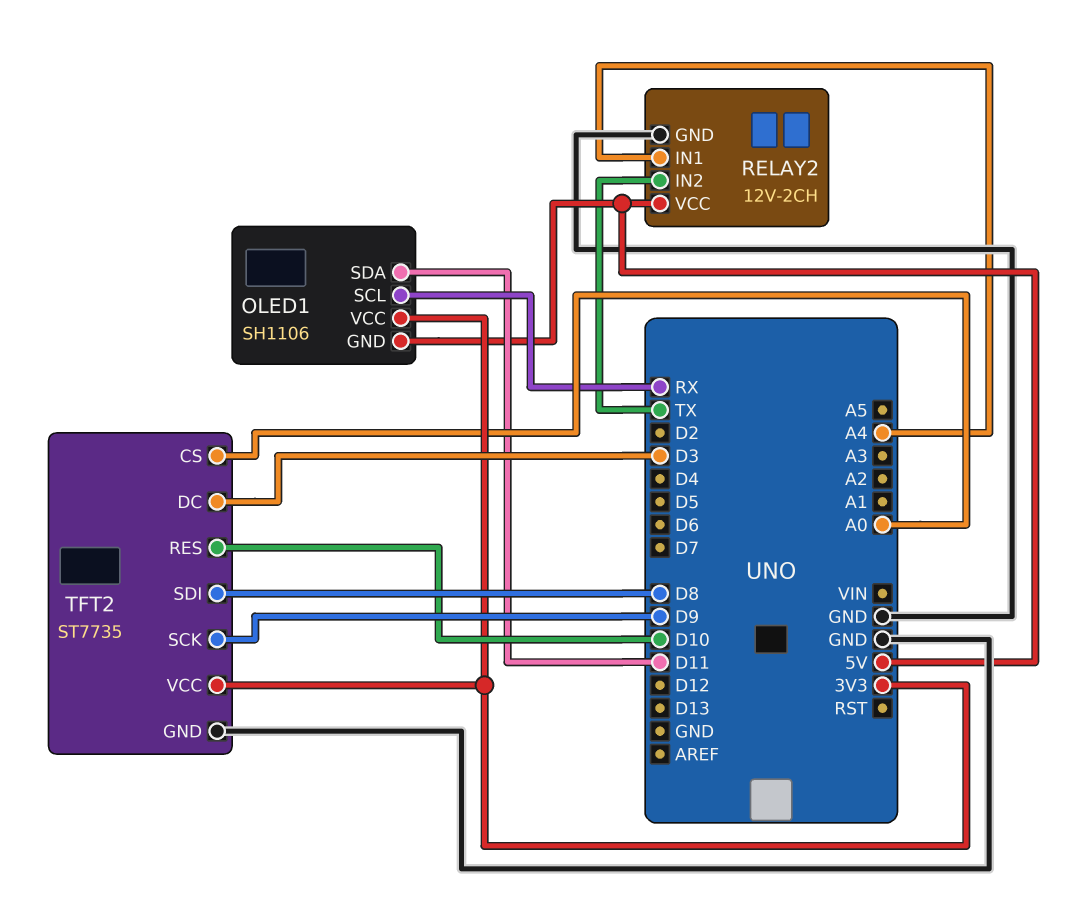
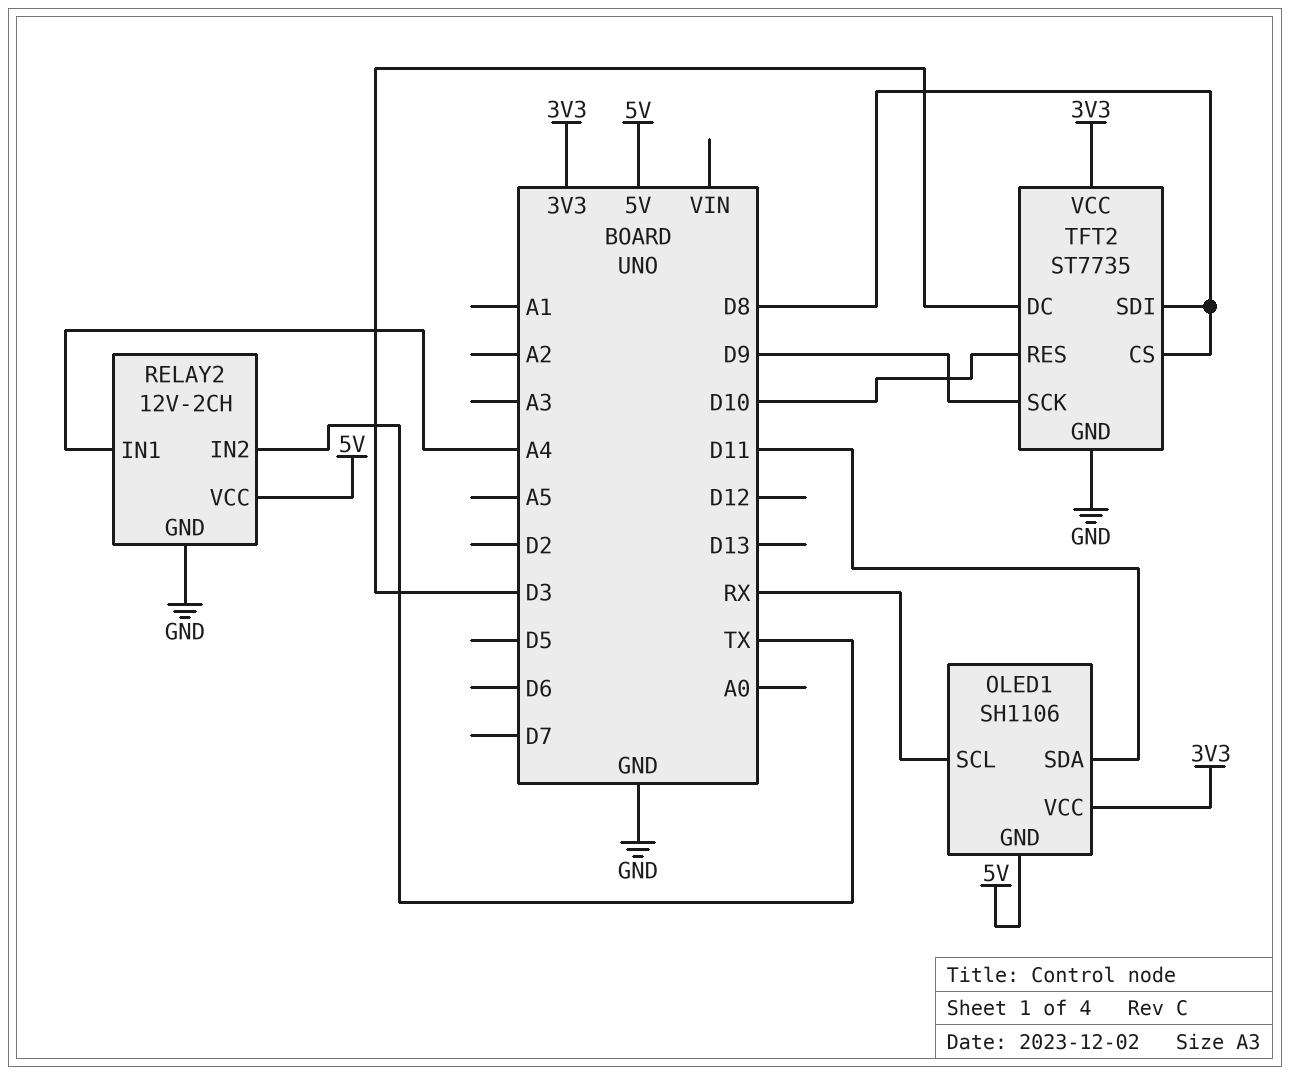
TFT2 pin CS: A0 -> D8

